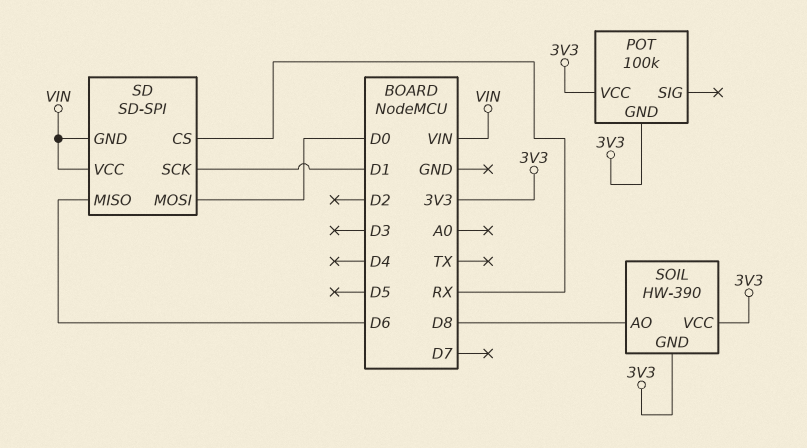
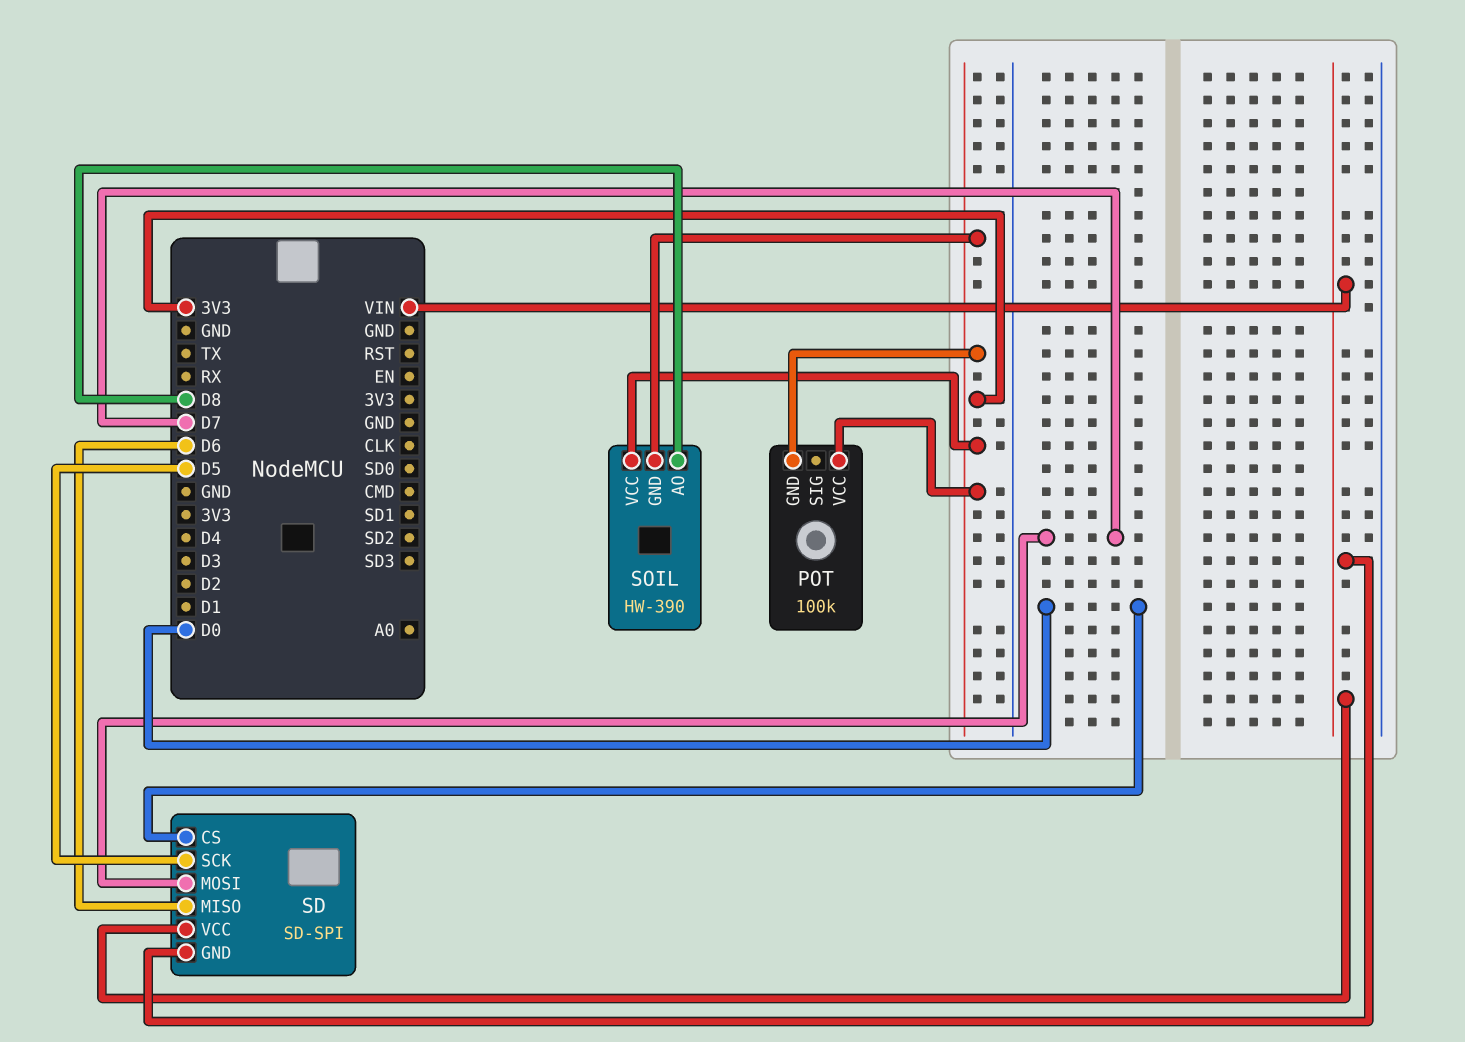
SD pin CS: RX -> D0
SD pin MOSI: D0 -> D7
SD pin SCK: D1 -> D5

